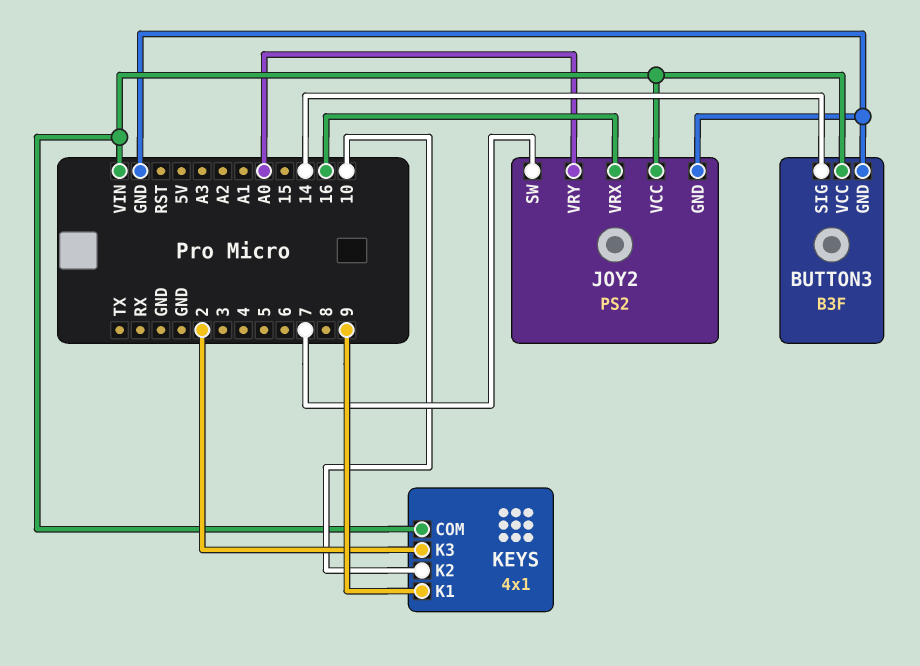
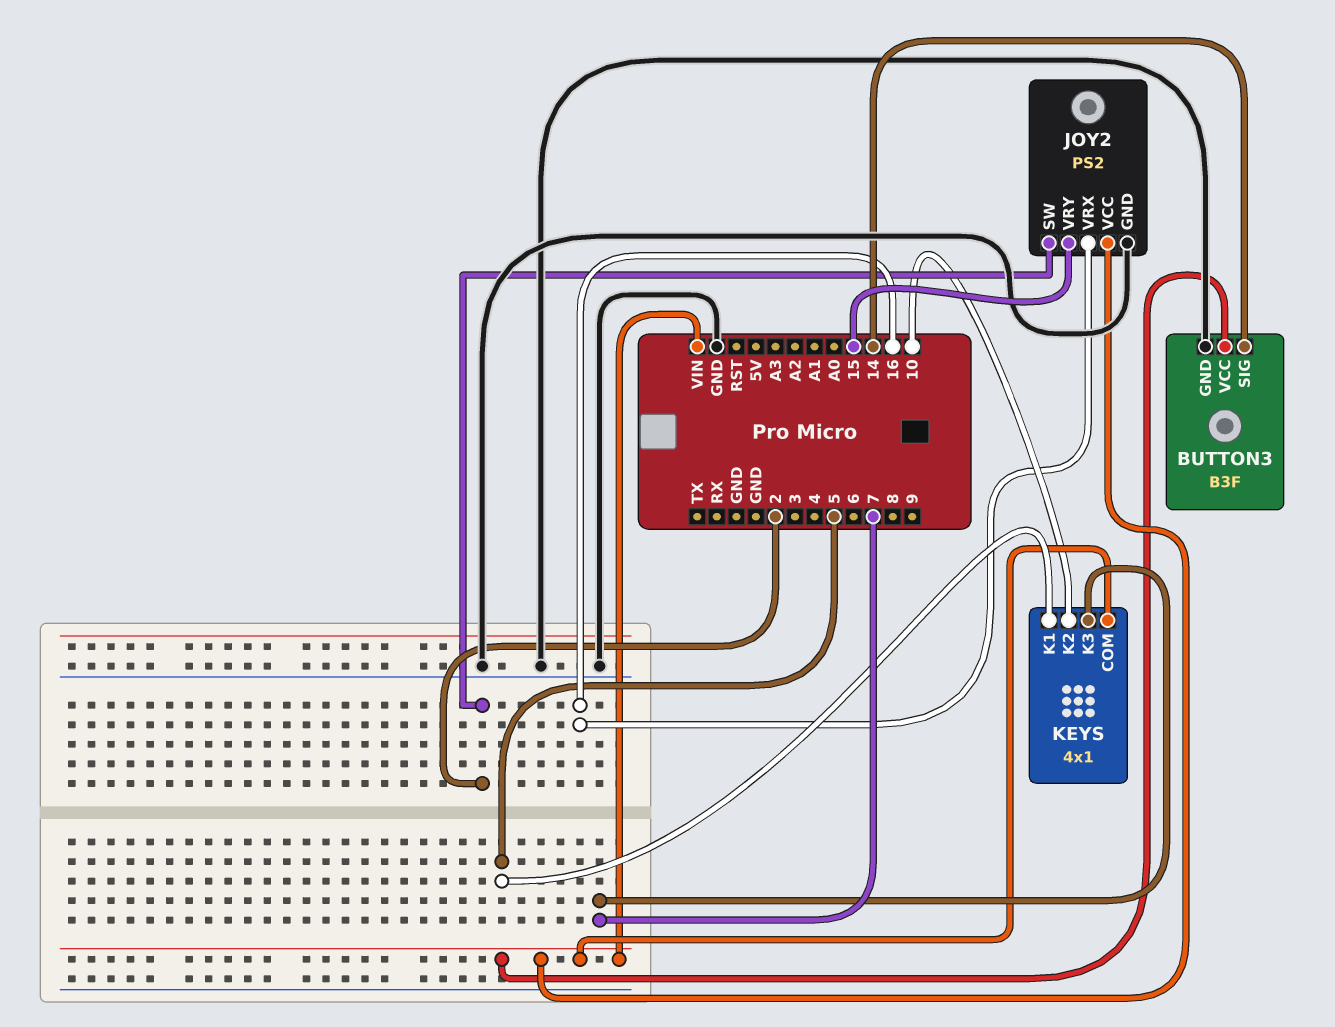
JOY2 pin SW: 7 -> 2
JOY2 pin VRY: A0 -> 15
KEYS pin K1: 9 -> 5
KEYS pin K3: 2 -> 7

